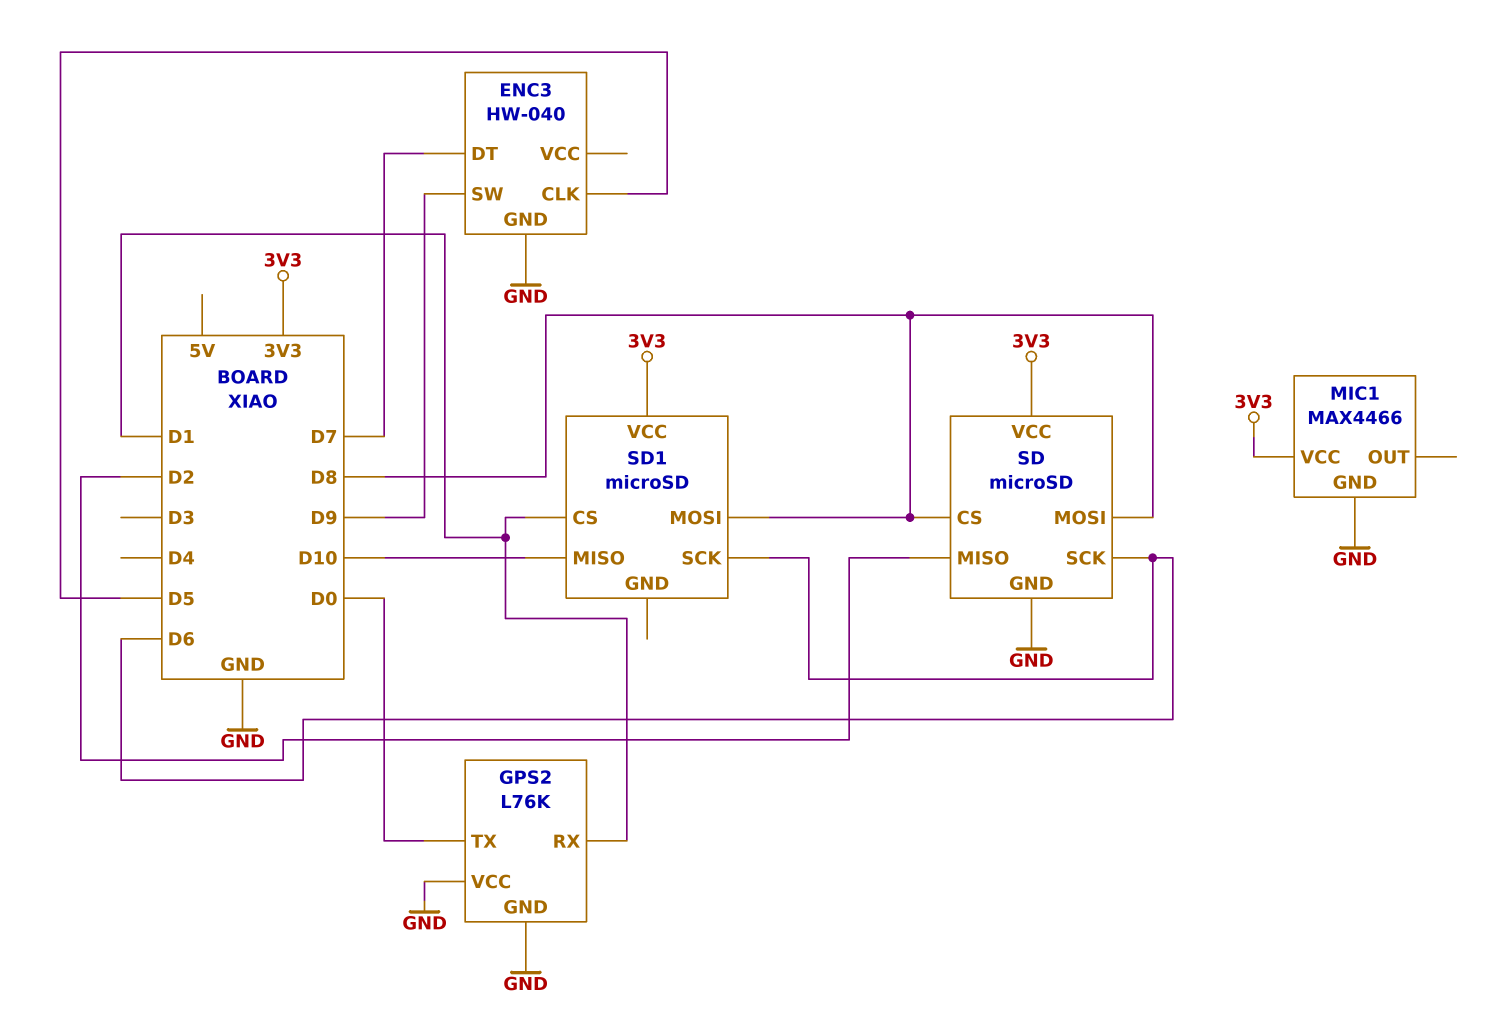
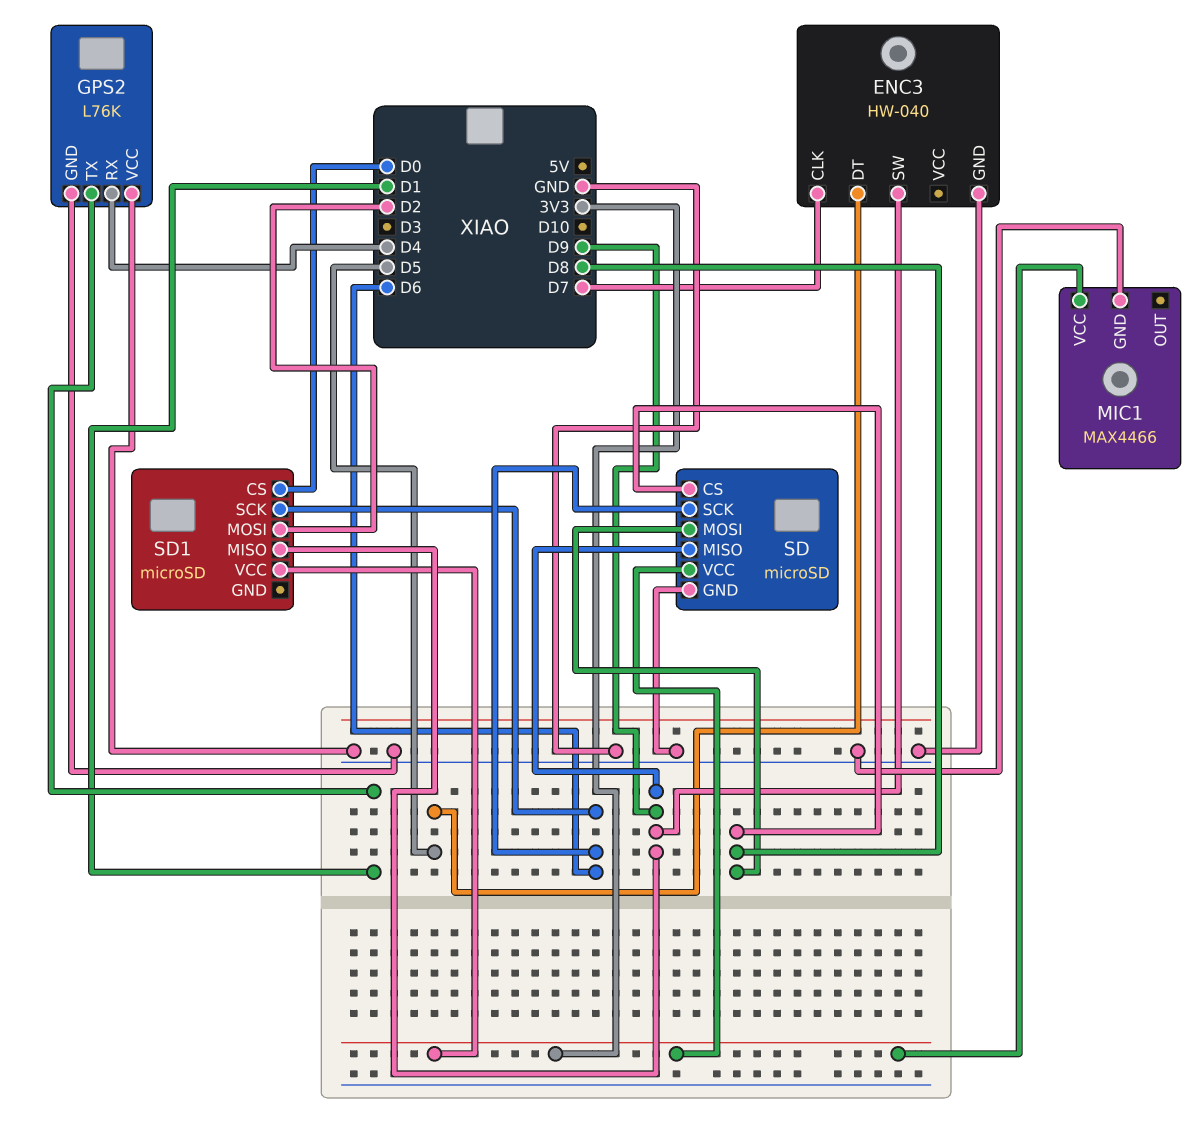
ENC3 pin CLK: D5 -> D7
ENC3 pin DT: D7 -> D5
GPS2 pin RX: D1 -> D4
GPS2 pin TX: D0 -> D1
SD pin MISO: D2 -> D9
SD1 pin CS: D1 -> D0
SD1 pin MISO: D10 -> D9
SD1 pin MOSI: D8 -> D2

